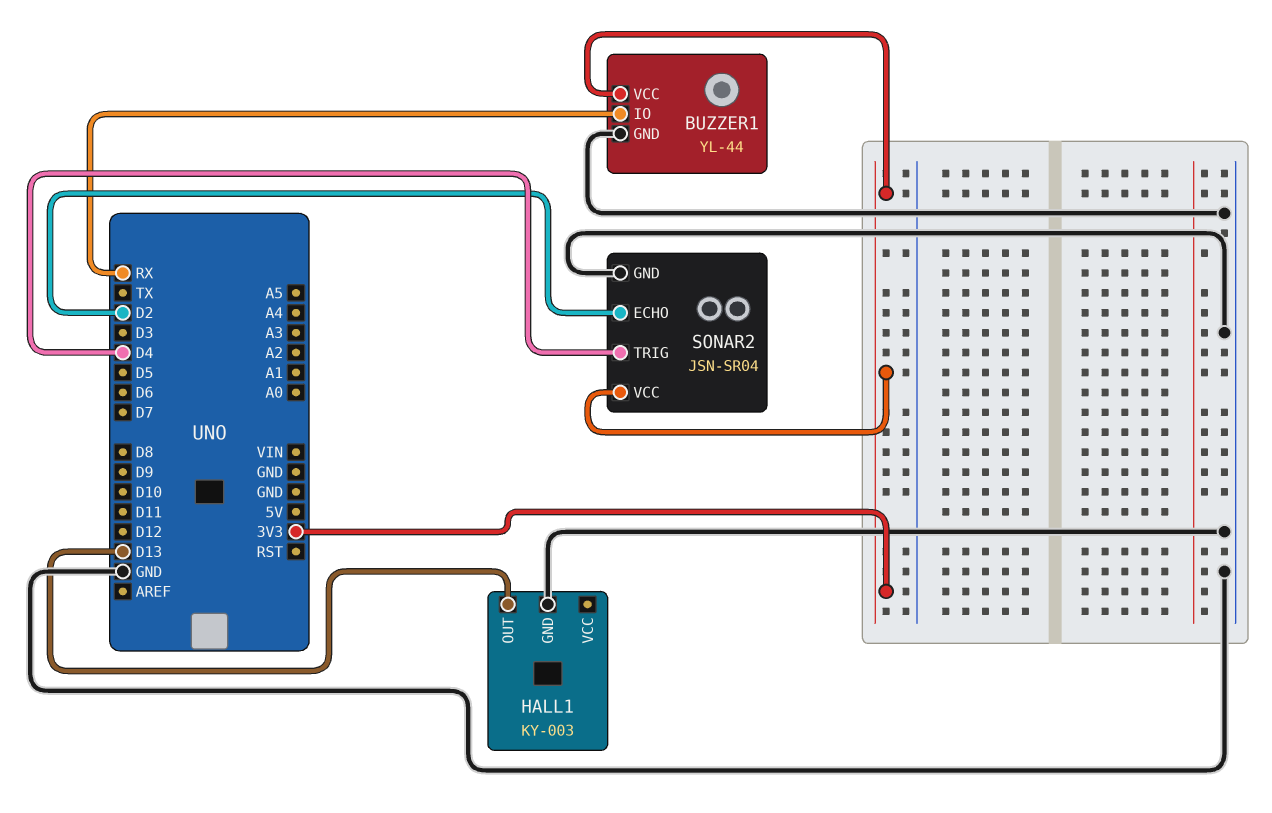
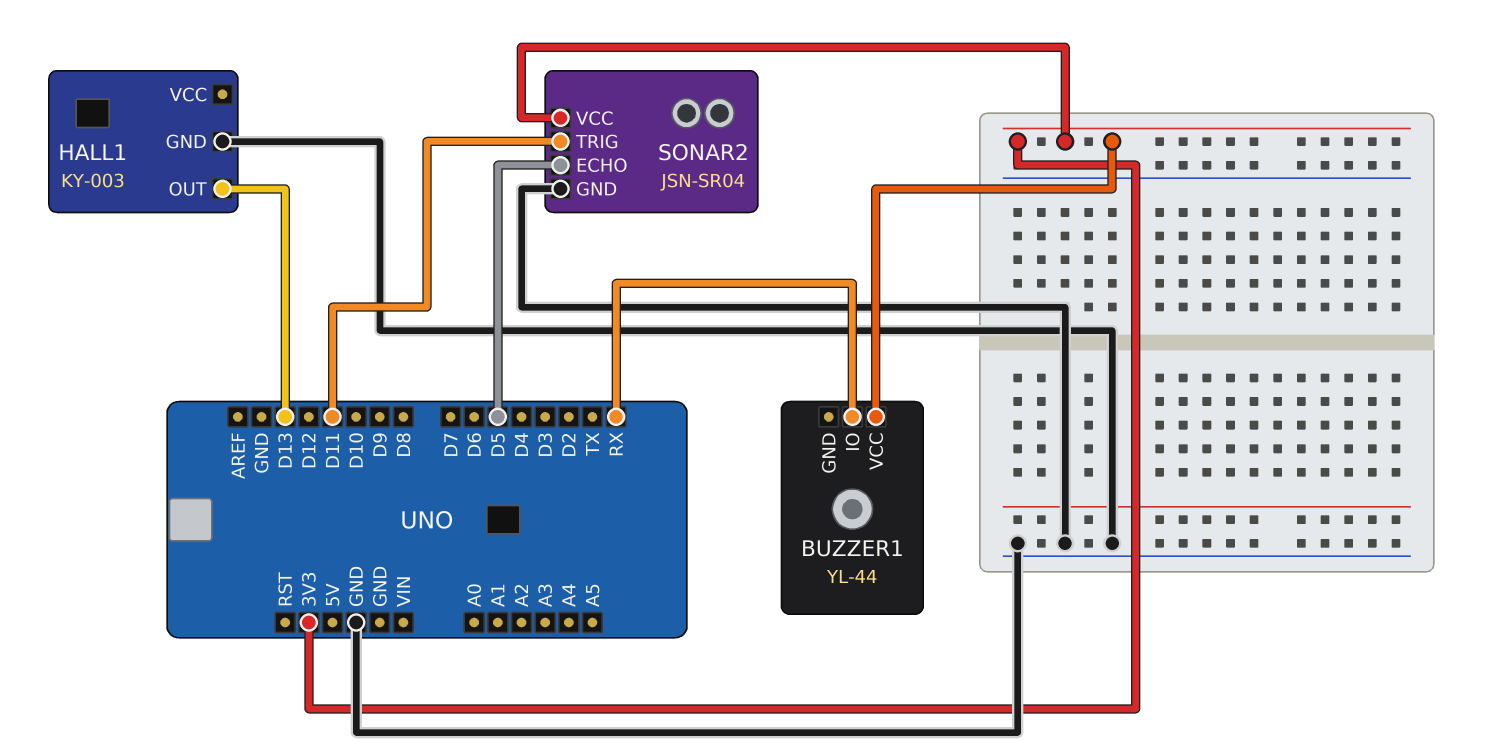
BUZZER1 pin GND: GND -> none
SONAR2 pin ECHO: D2 -> D5
SONAR2 pin TRIG: D4 -> D11

